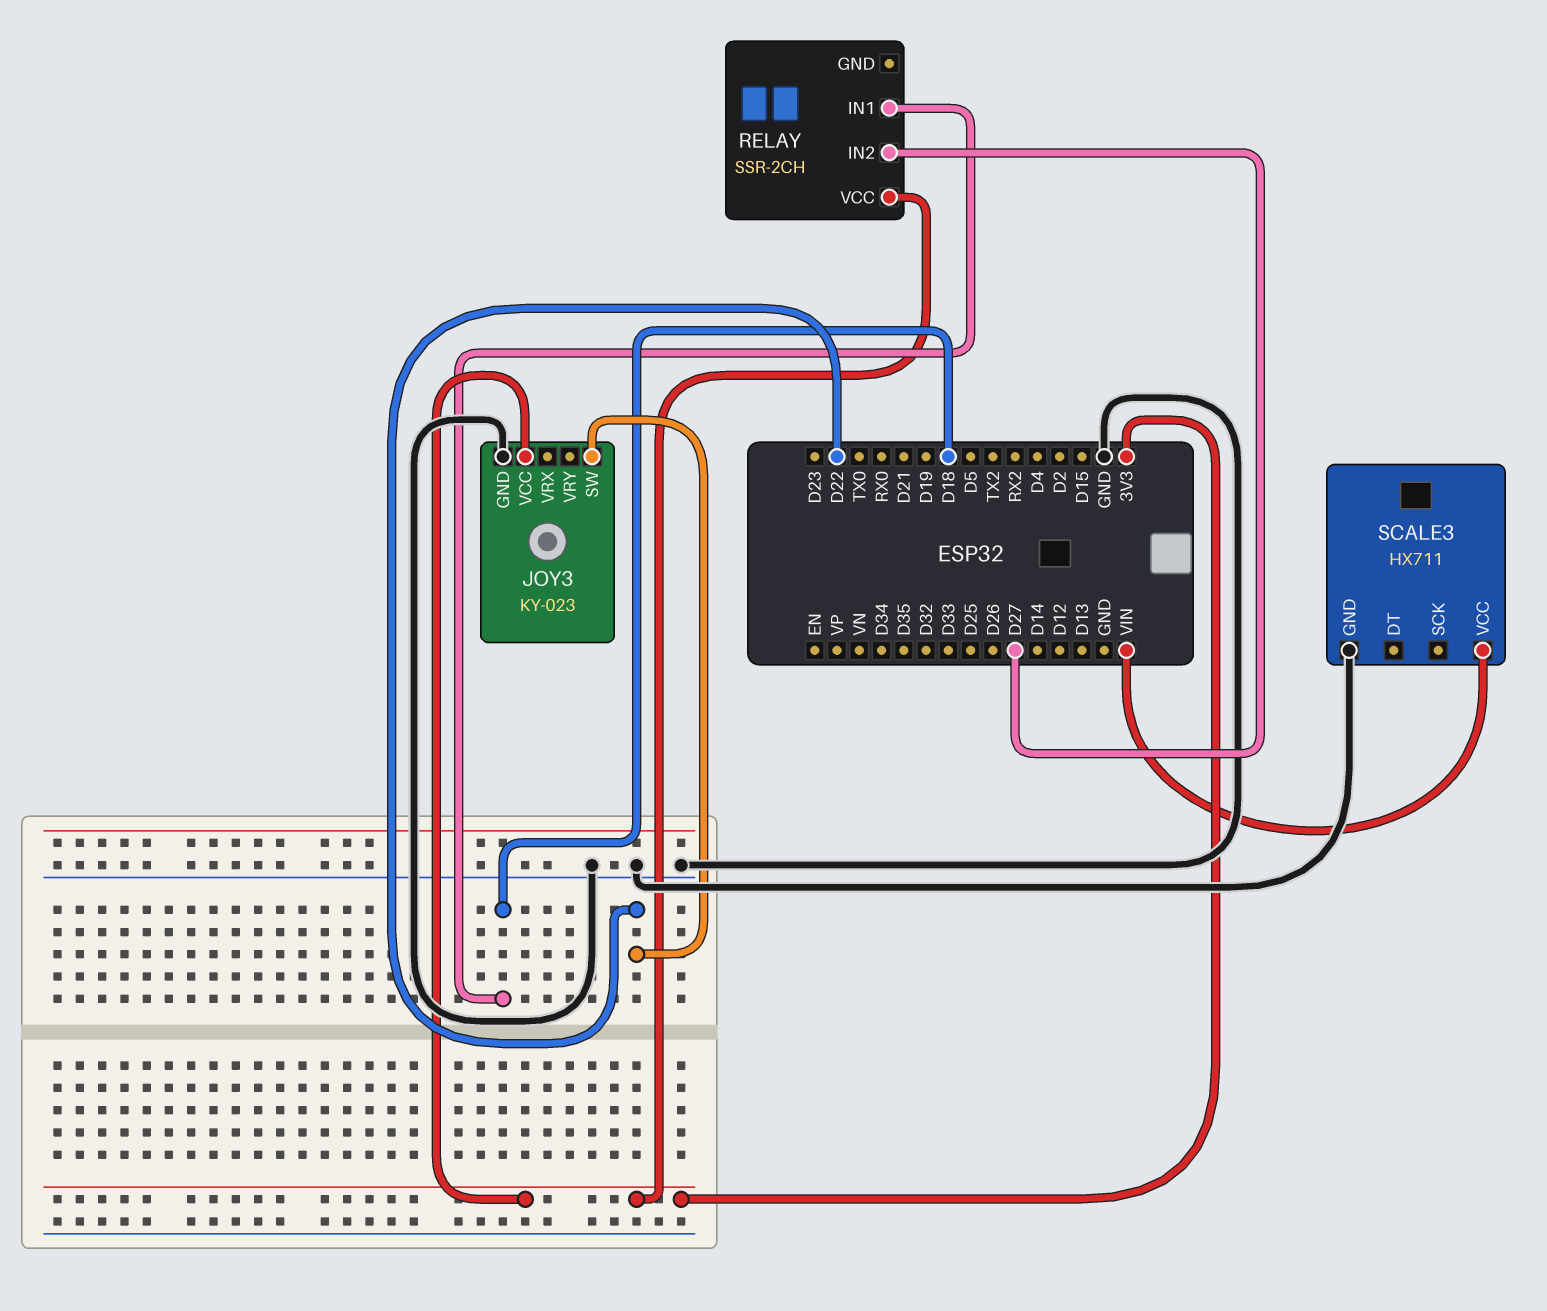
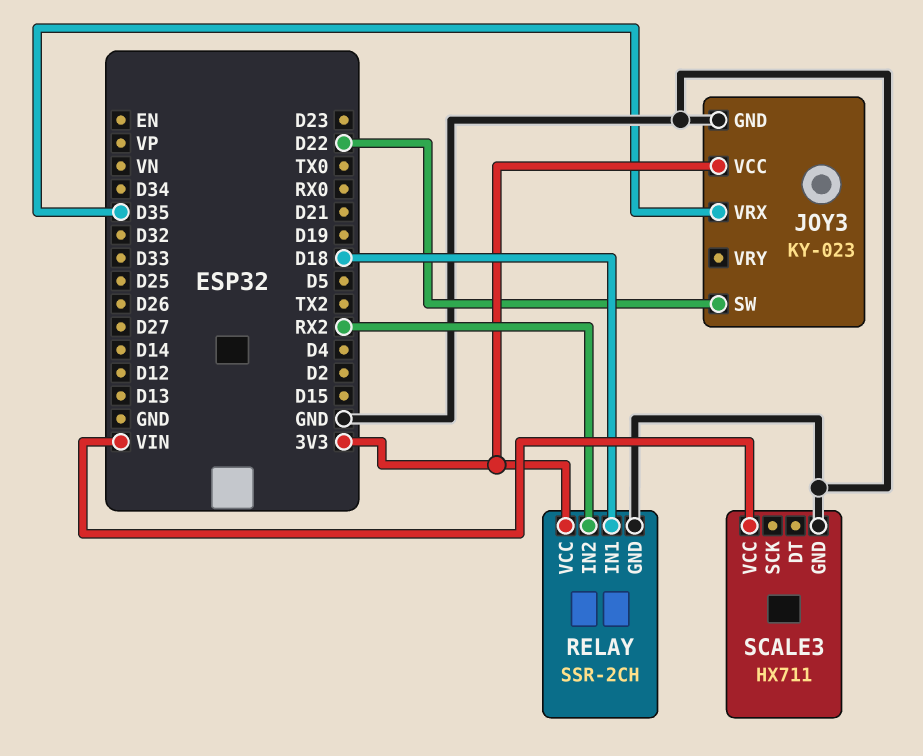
JOY3 pin VRX: none -> D35
RELAY pin GND: none -> GND
RELAY pin IN2: D27 -> RX2

